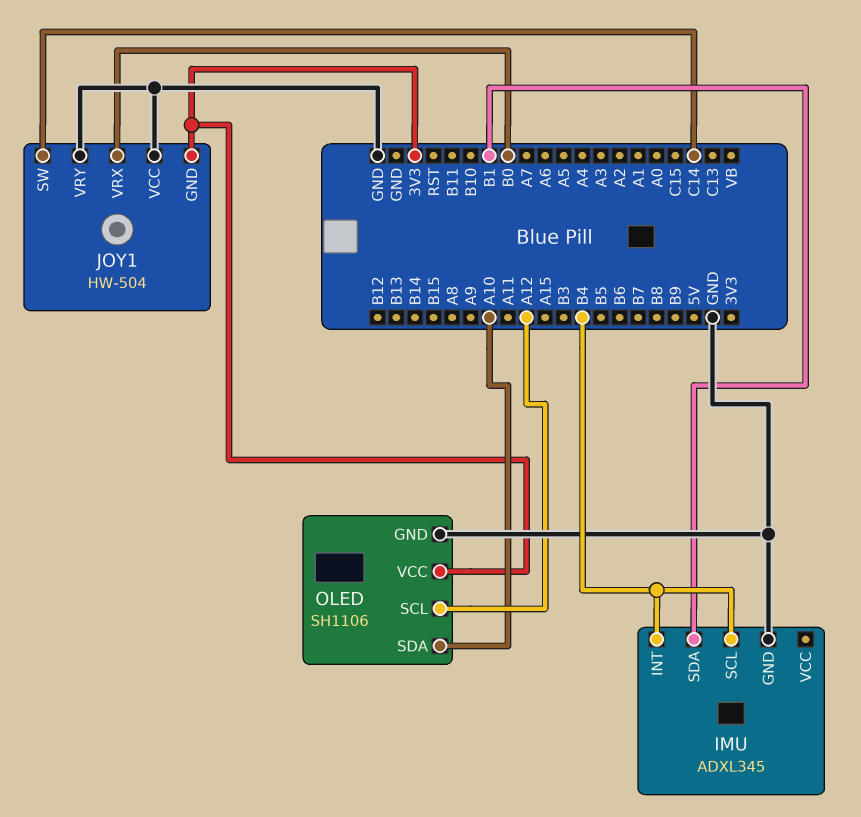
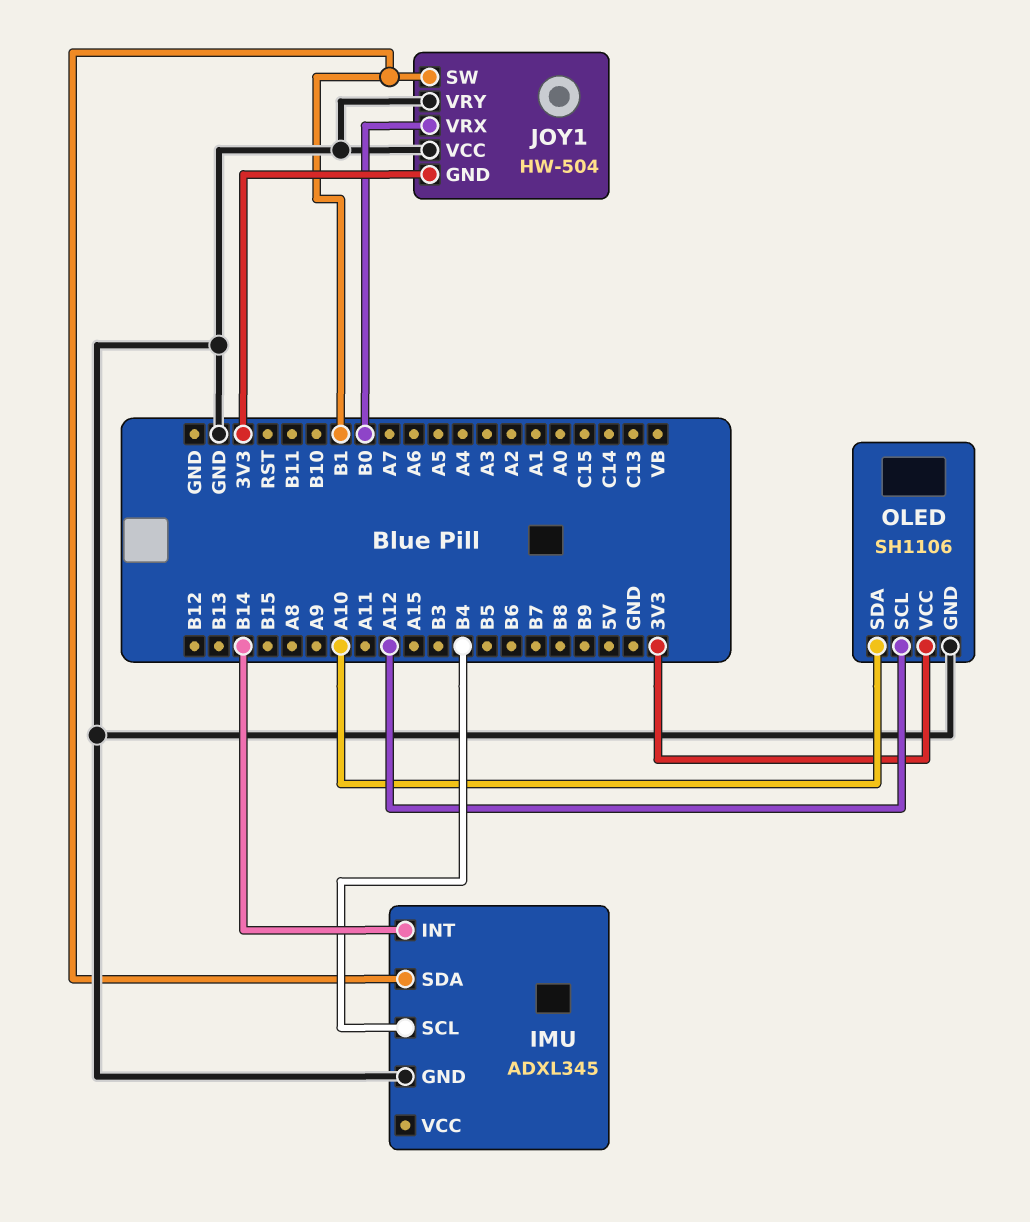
IMU pin INT: B4 -> B14
JOY1 pin SW: C14 -> B1

